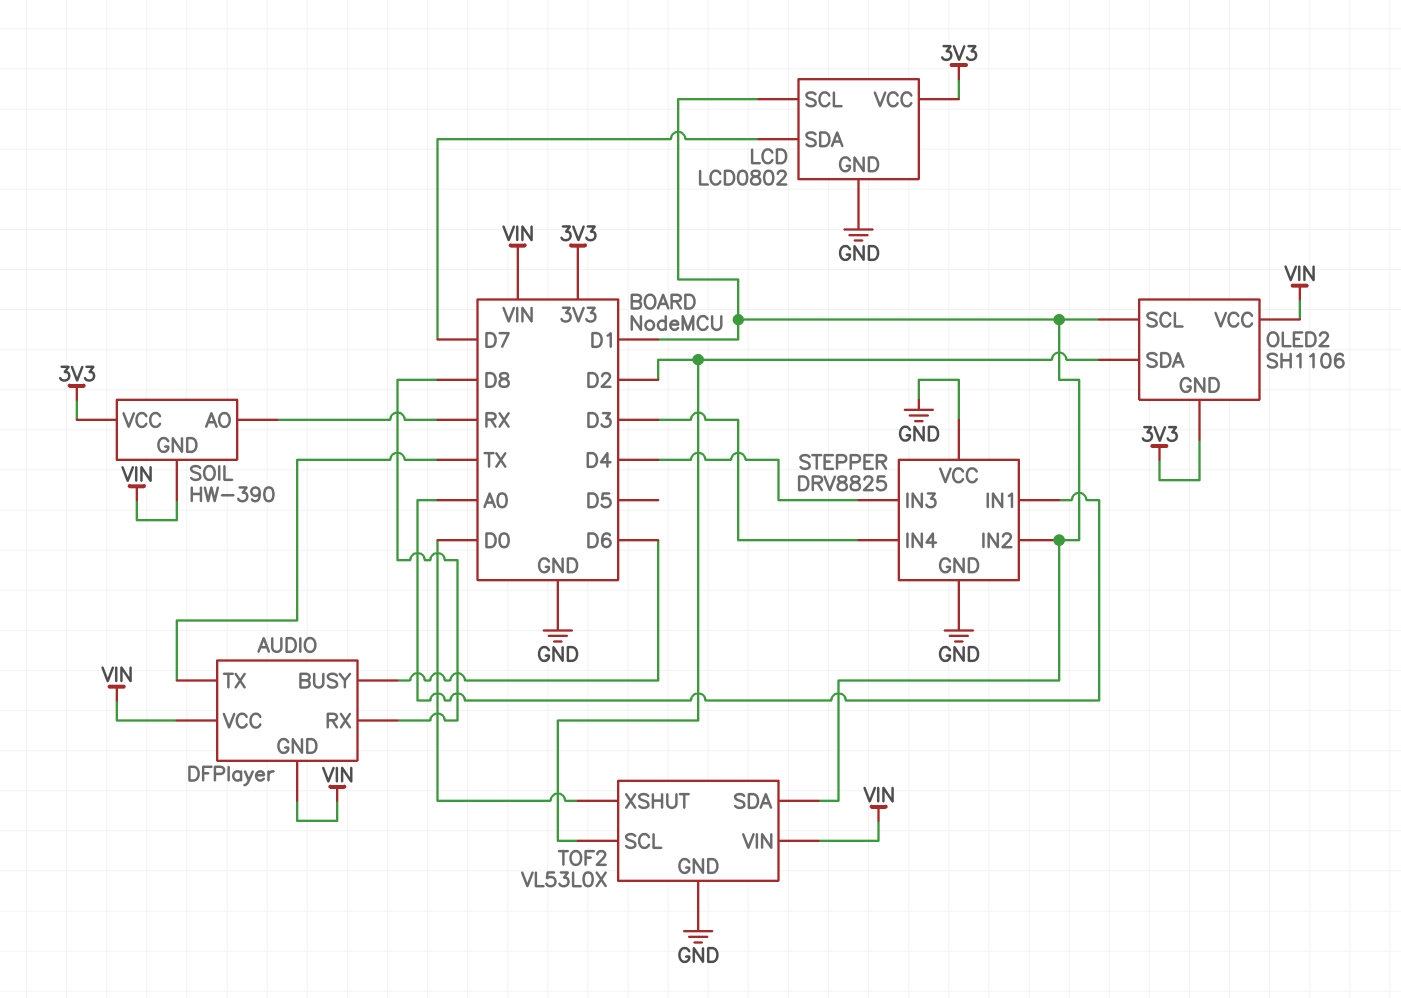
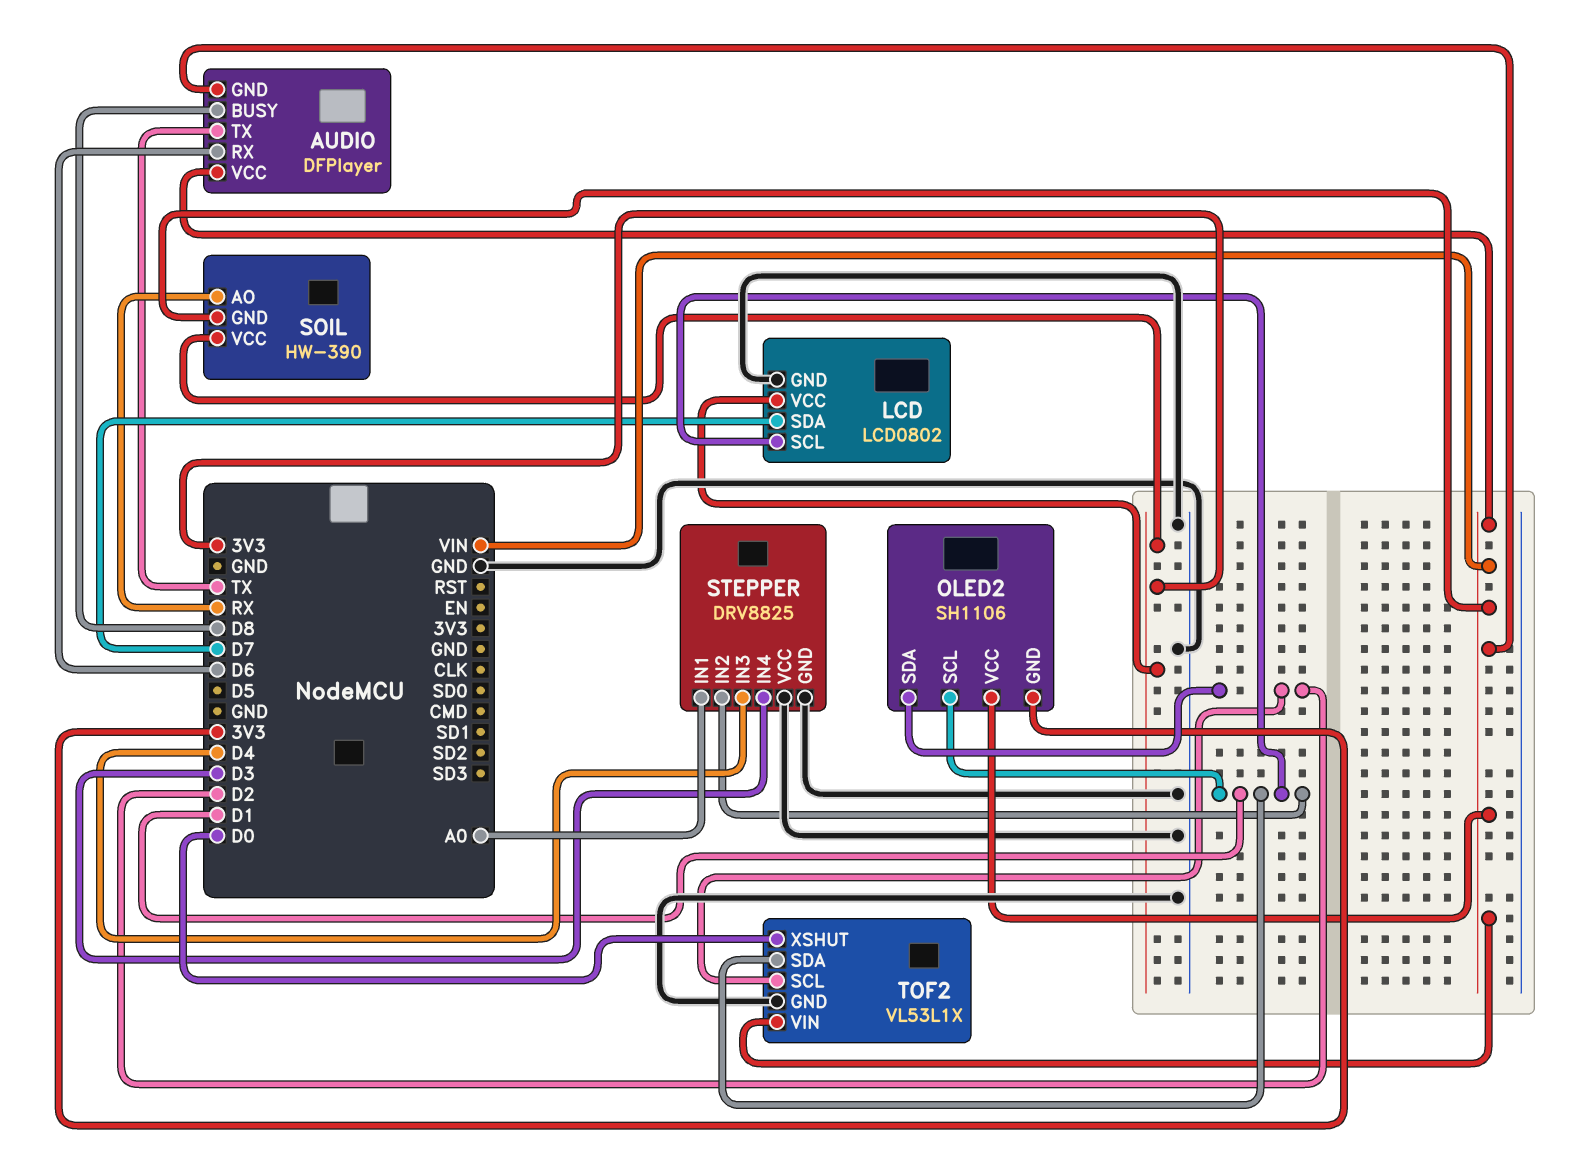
AUDIO pin BUSY: D6 -> D8
AUDIO pin RX: D8 -> D6
TOF2: VL53L0X -> VL53L1X

